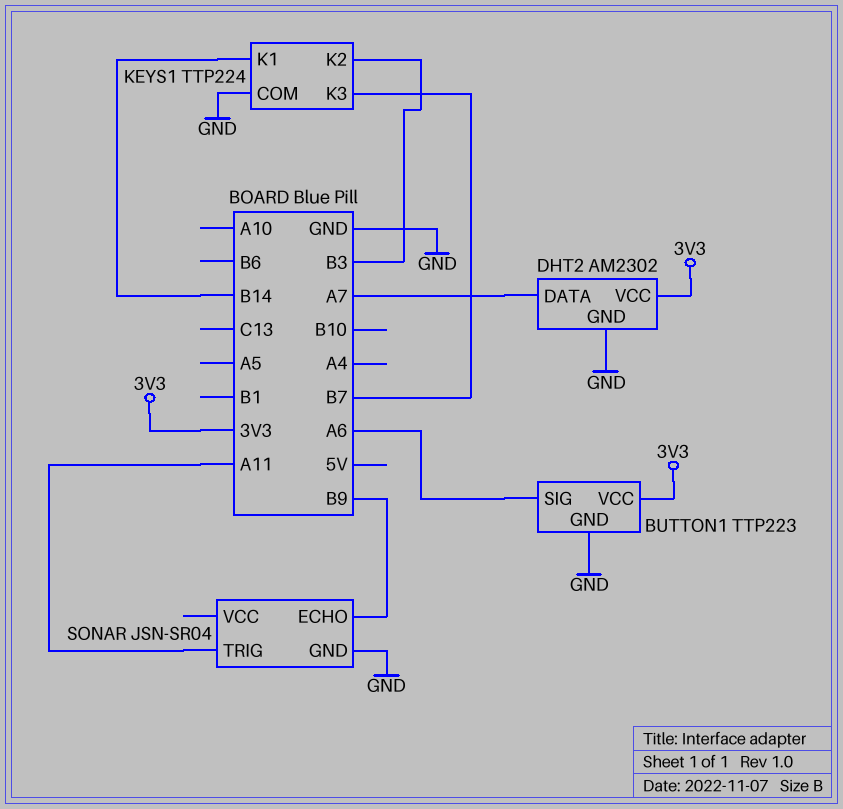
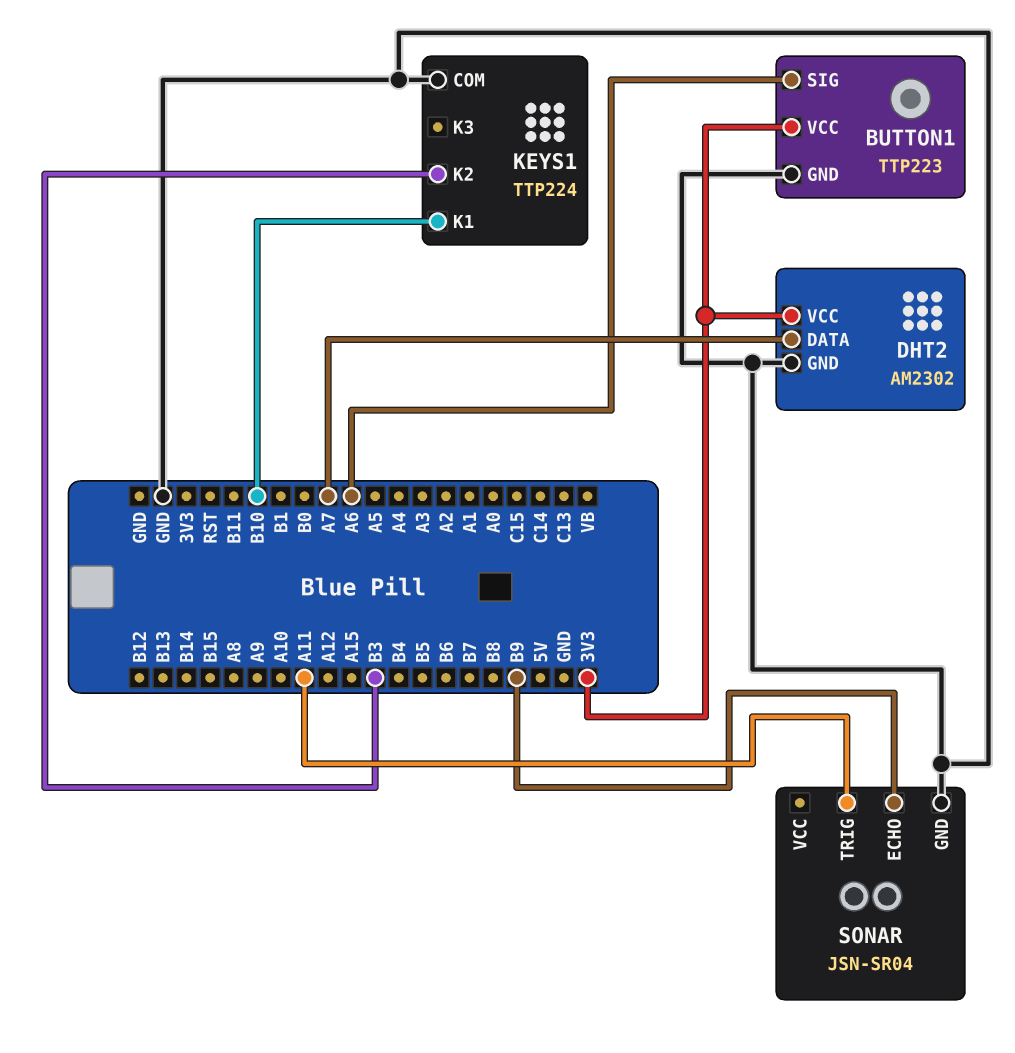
KEYS1 pin K1: B14 -> B10
KEYS1 pin K3: B7 -> none

